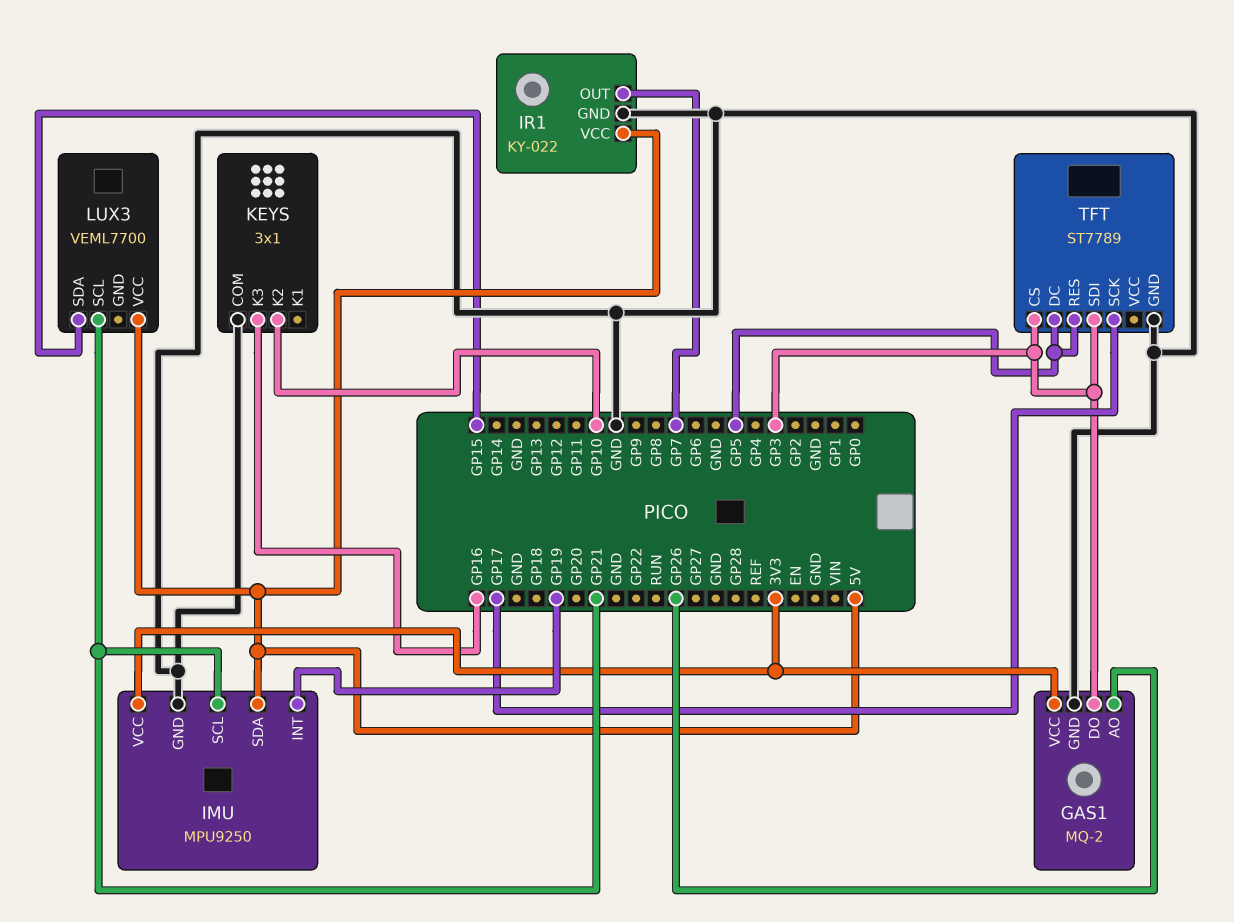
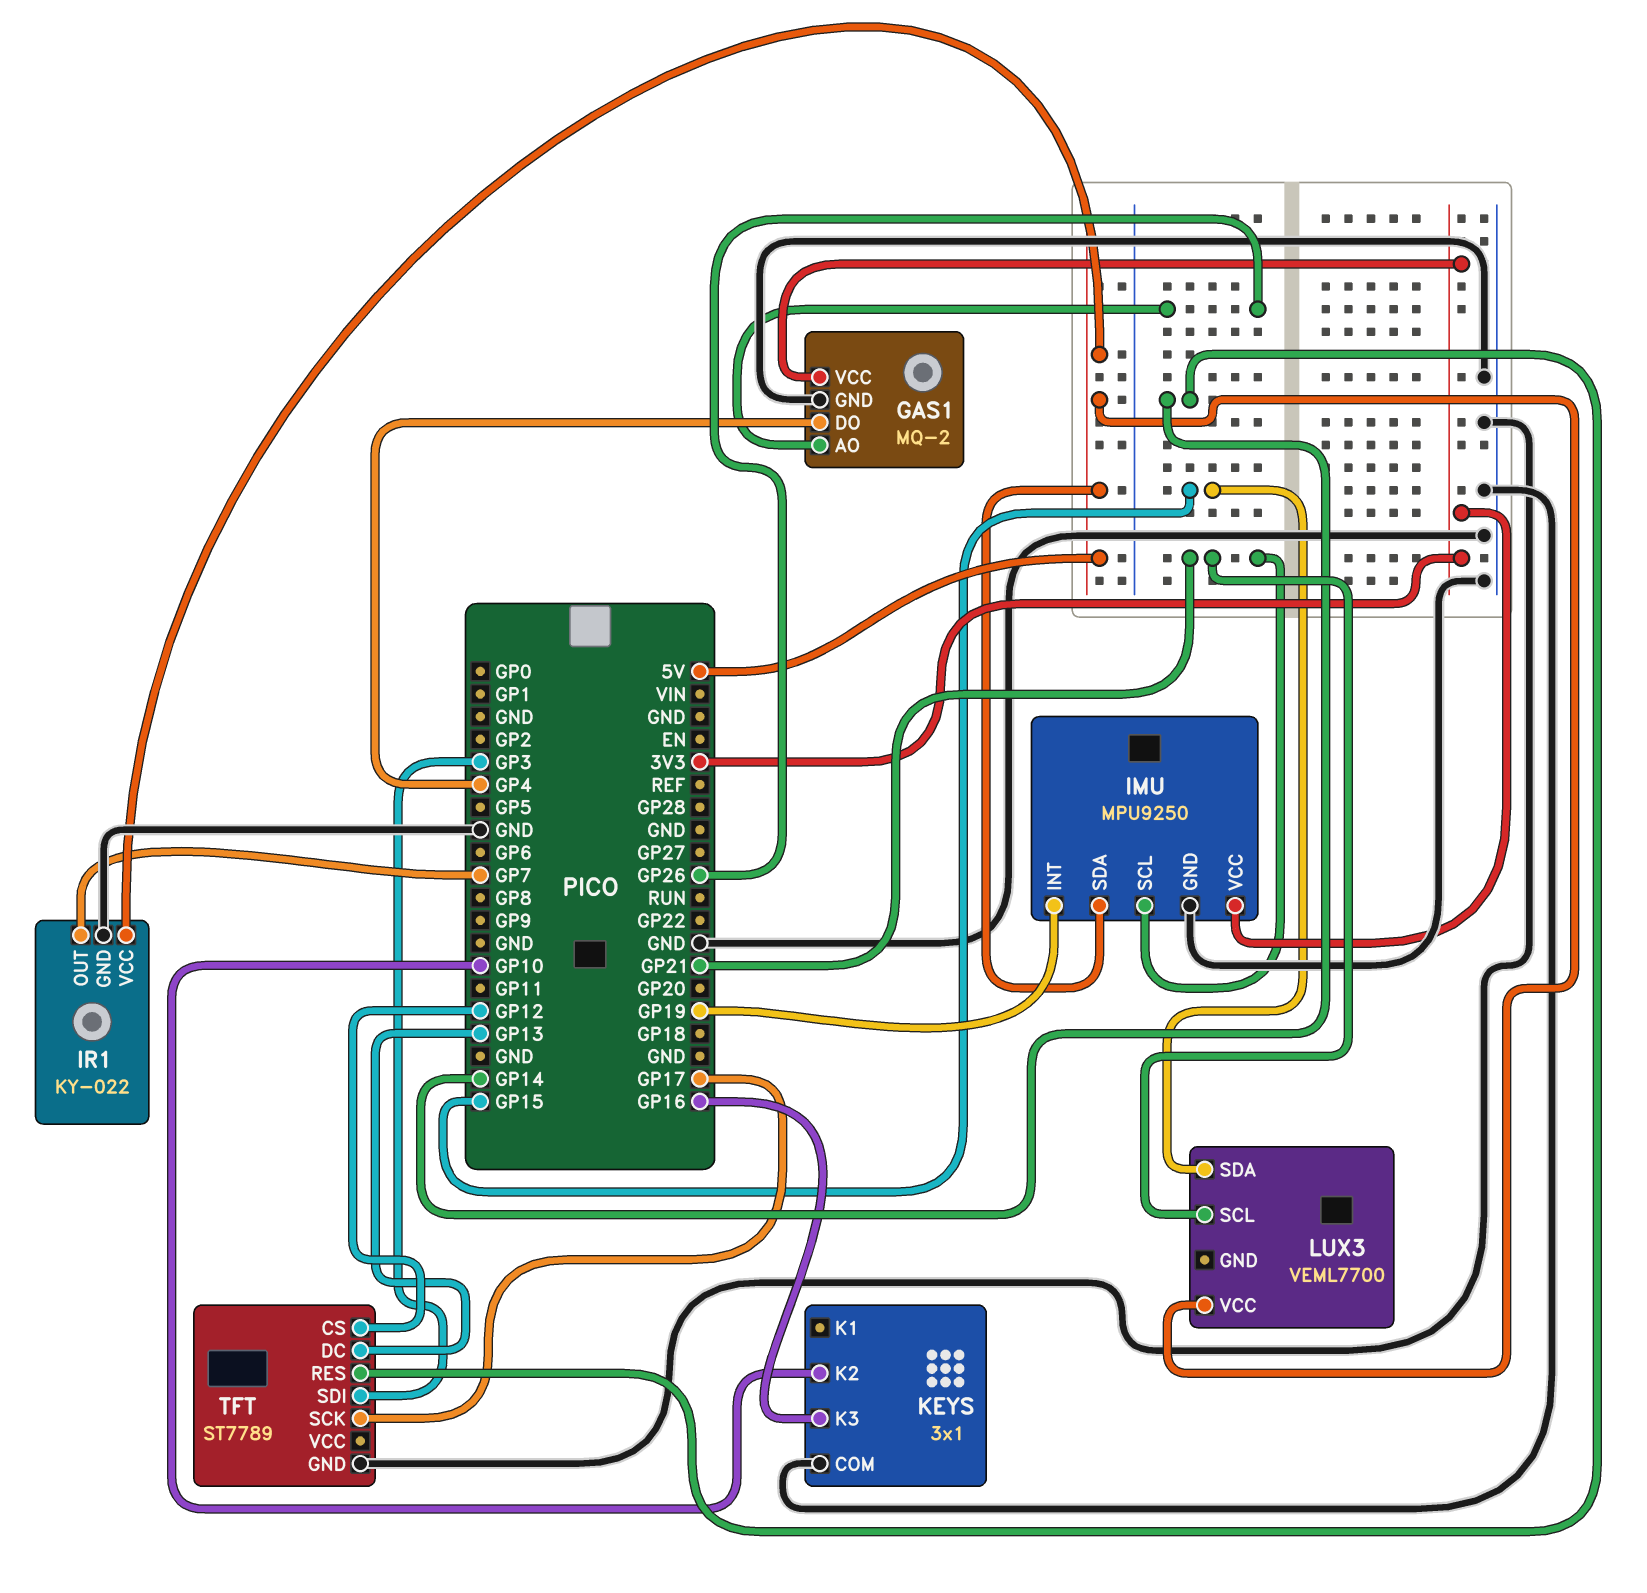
GAS1 pin DO: GP3 -> GP4
TFT pin CS: GP3 -> GP12
TFT pin DC: GP5 -> GP13
TFT pin RES: GP5 -> GP14

